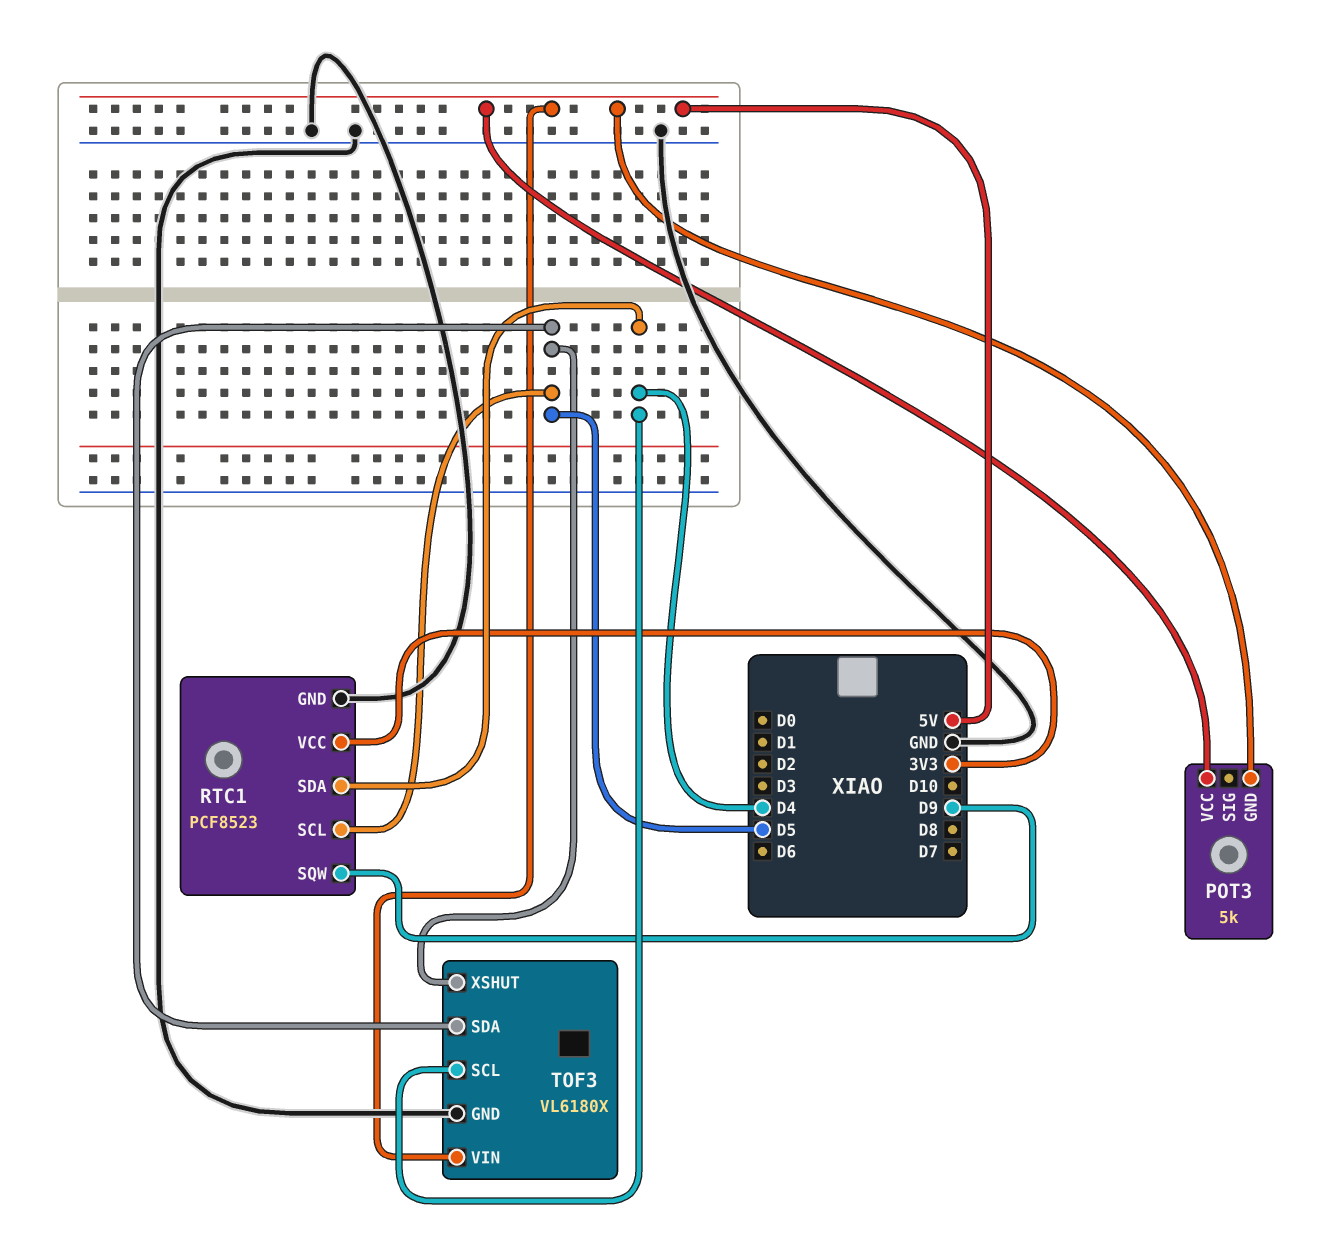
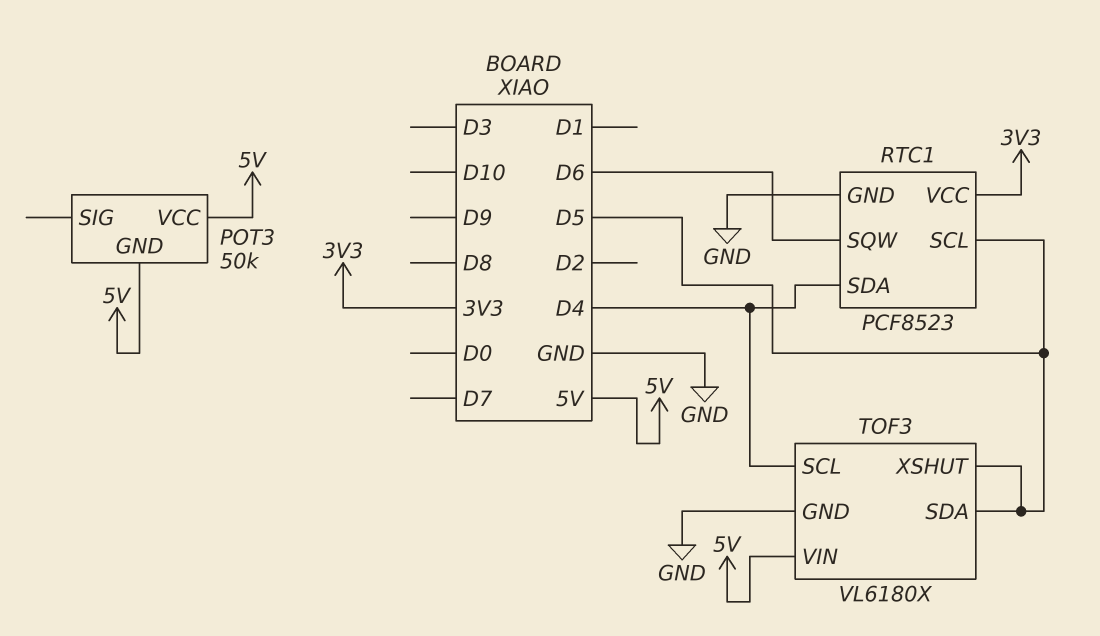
POT3: 5k -> 50k
RTC1 pin SQW: D9 -> D6

